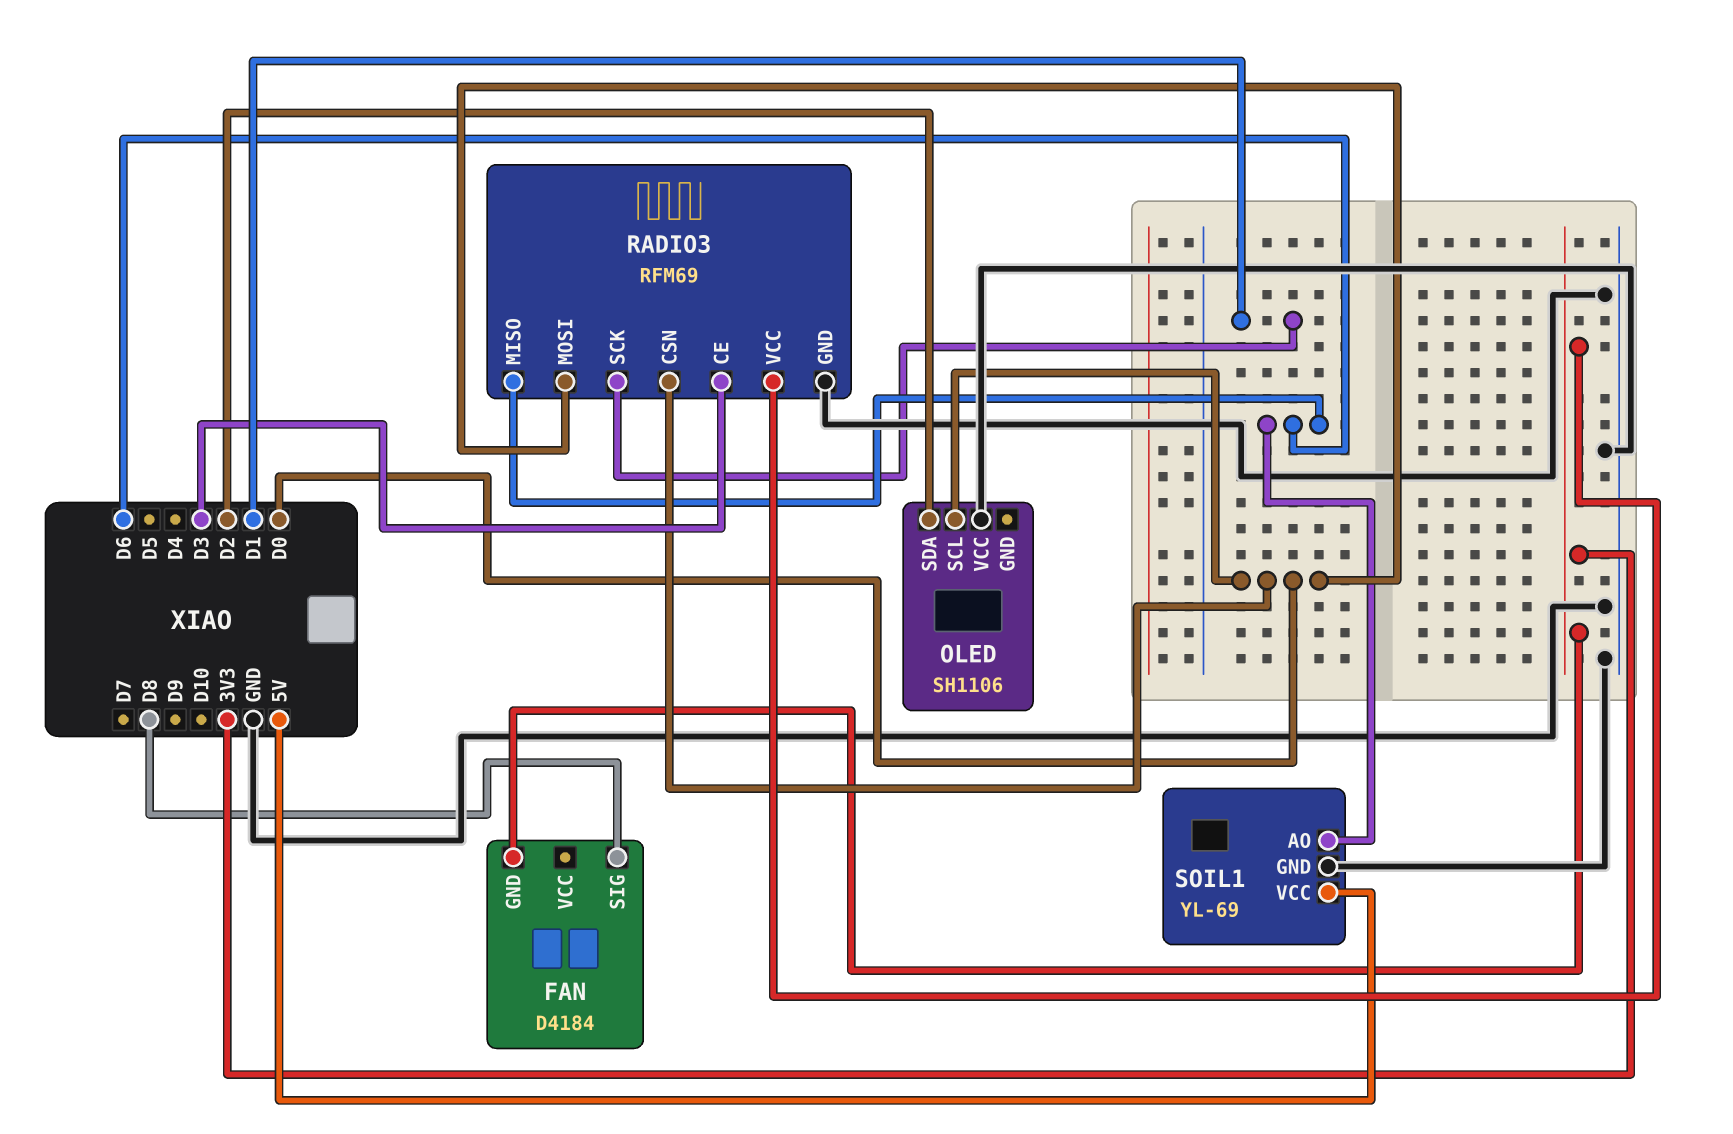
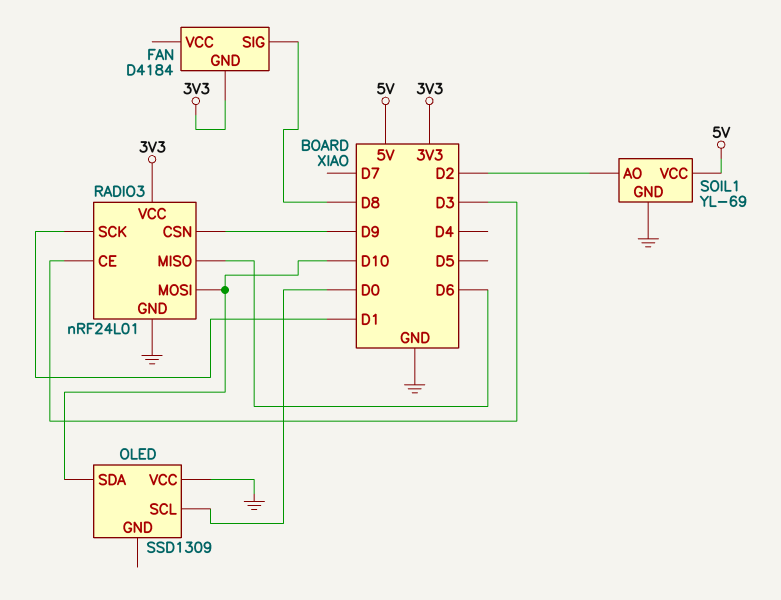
OLED: SH1106 -> SSD1309
OLED pin SDA: D2 -> D10
RADIO3: RFM69 -> nRF24L01
RADIO3 pin CSN: D0 -> D9
RADIO3 pin MOSI: D0 -> D10
SOIL1 pin AO: D6 -> D2

